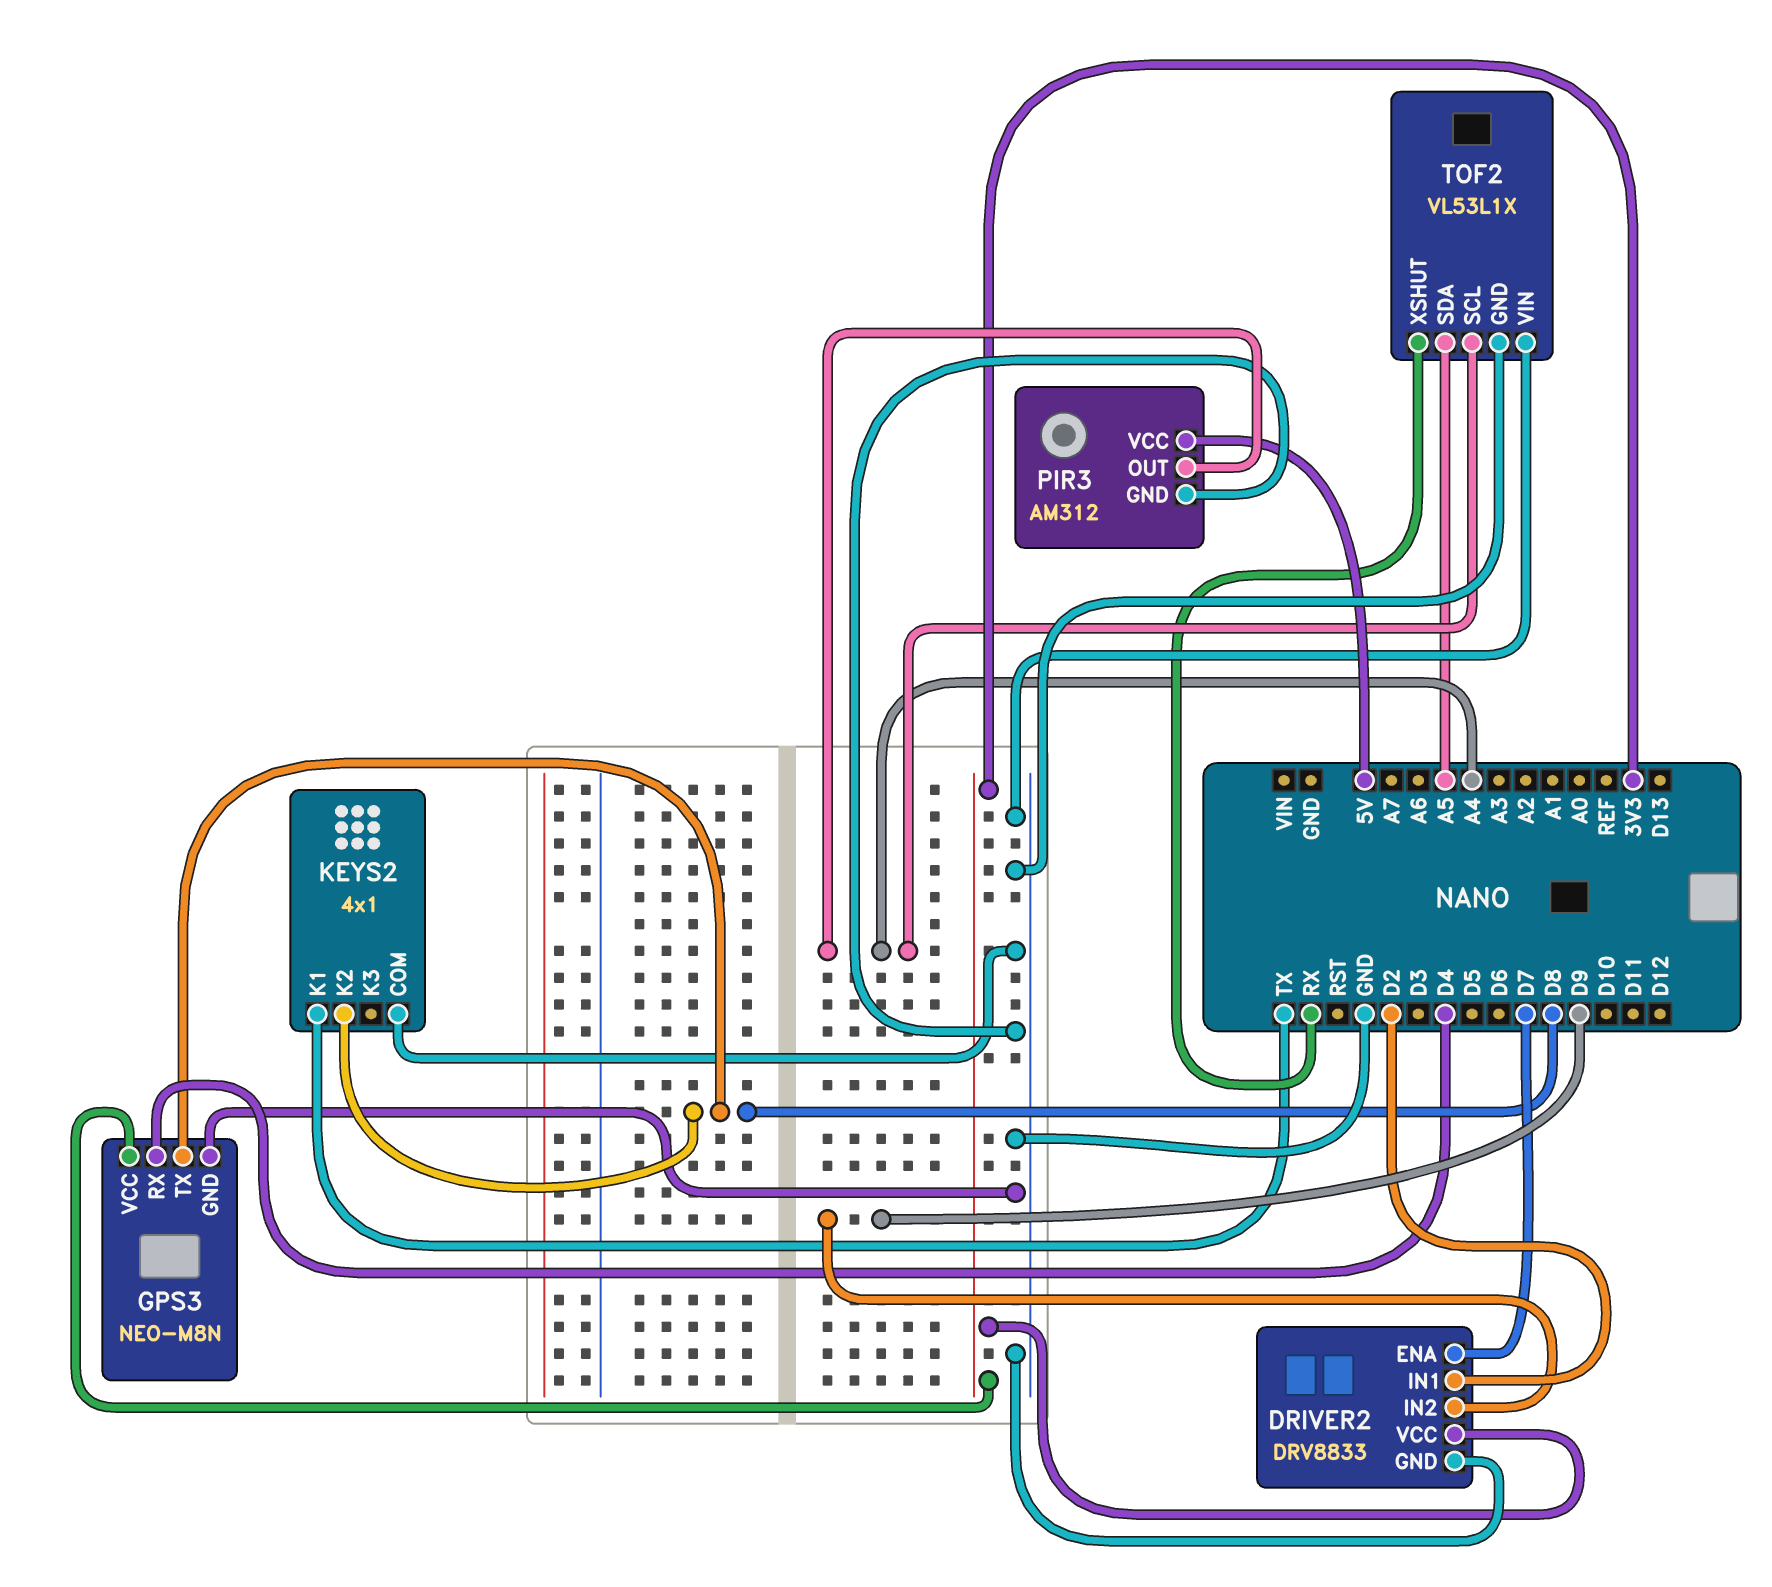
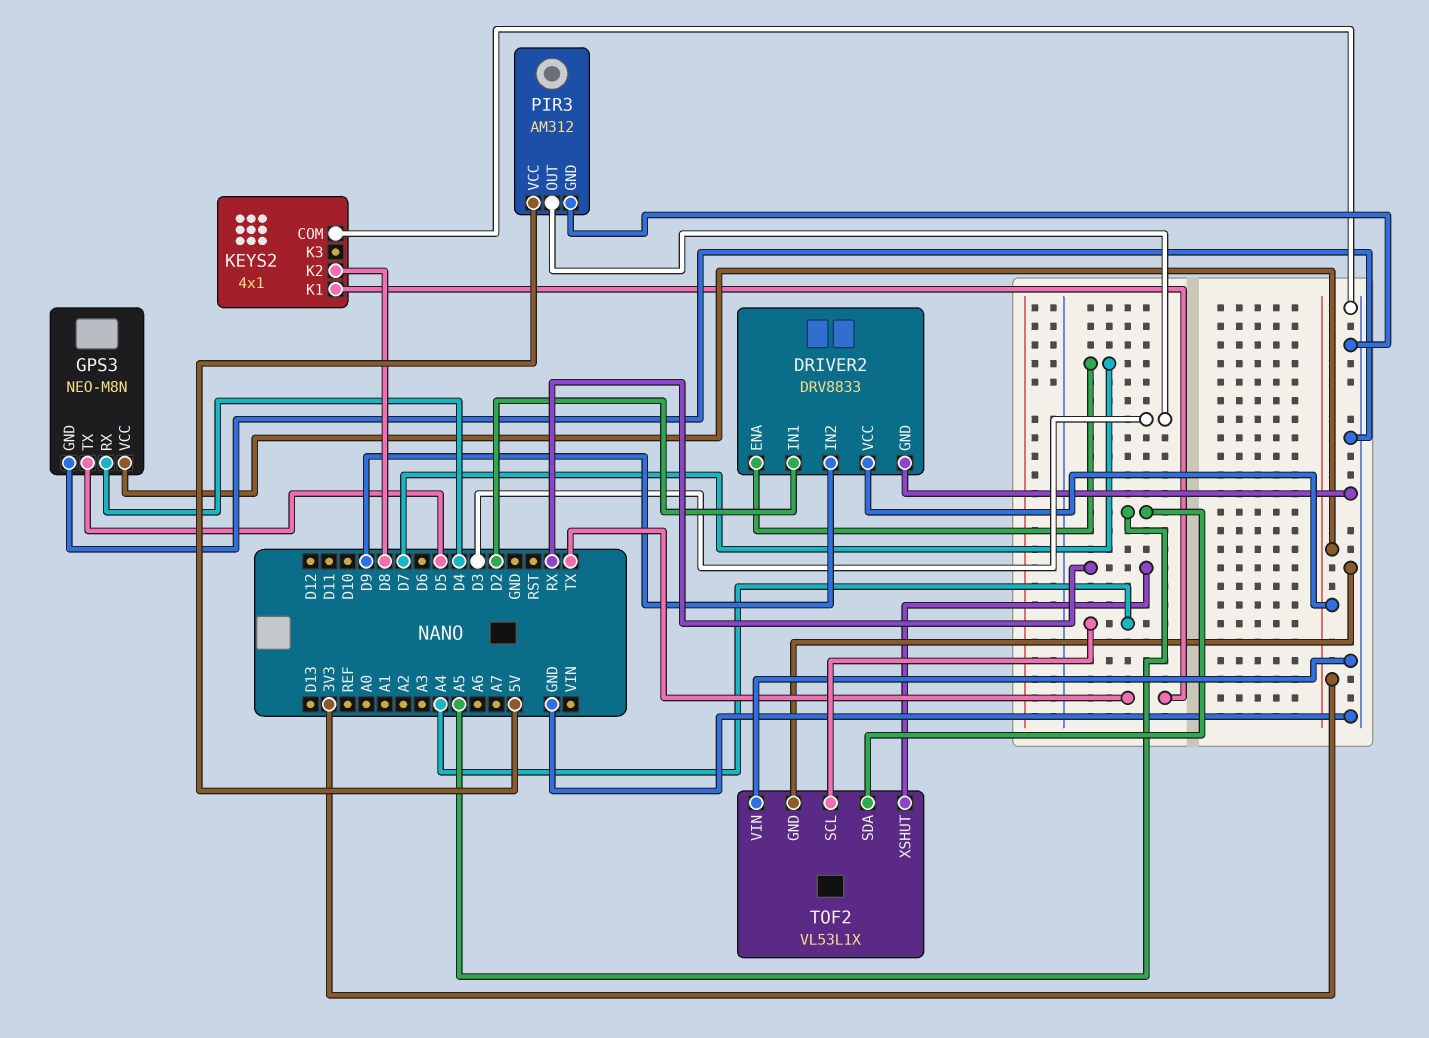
GPS3 pin TX: D8 -> D5
PIR3 pin OUT: A4 -> D3

